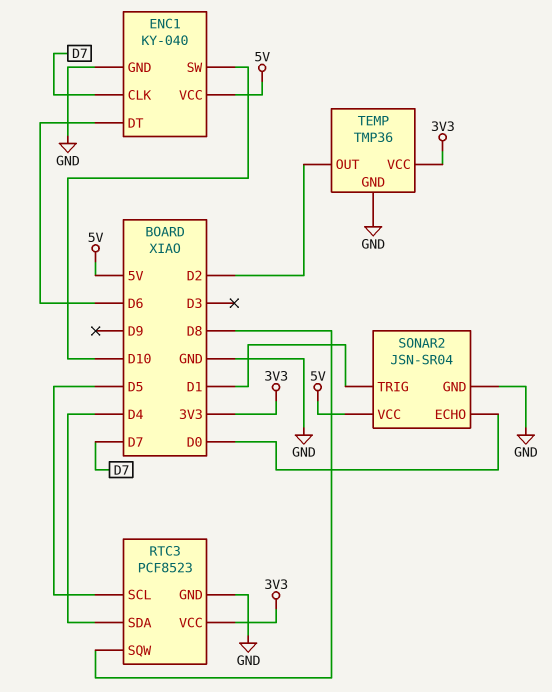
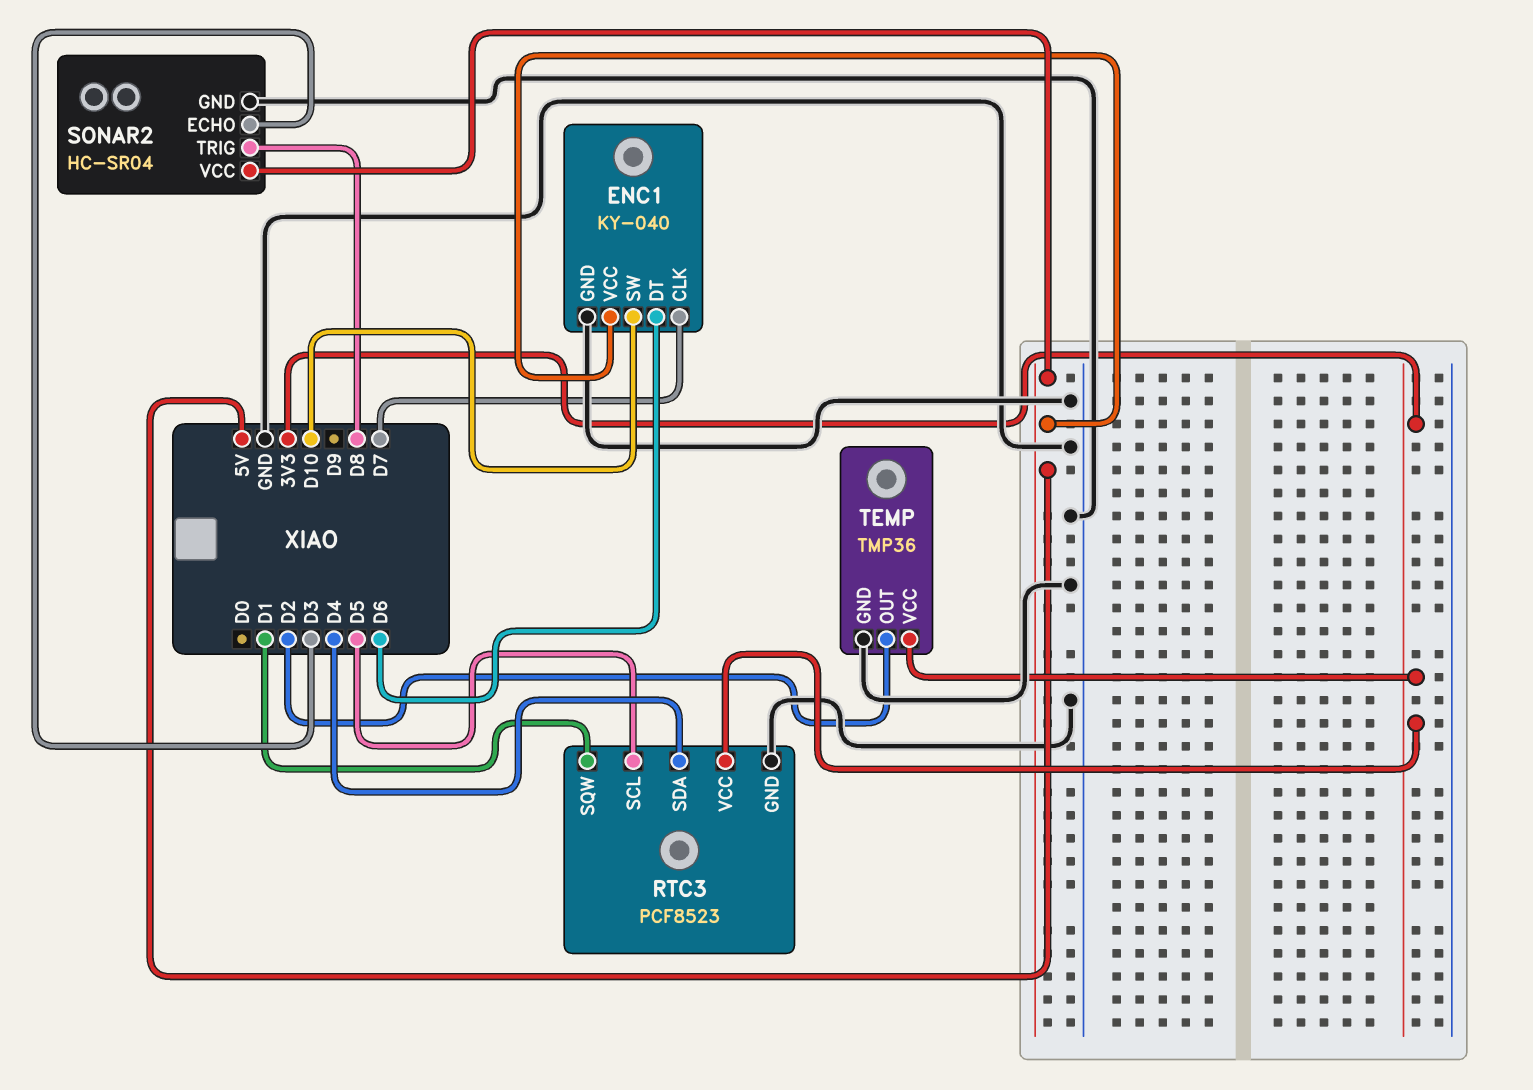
RTC3 pin SQW: D8 -> D1
SONAR2: JSN-SR04 -> HC-SR04
SONAR2 pin ECHO: D0 -> D3
SONAR2 pin TRIG: D1 -> D8

